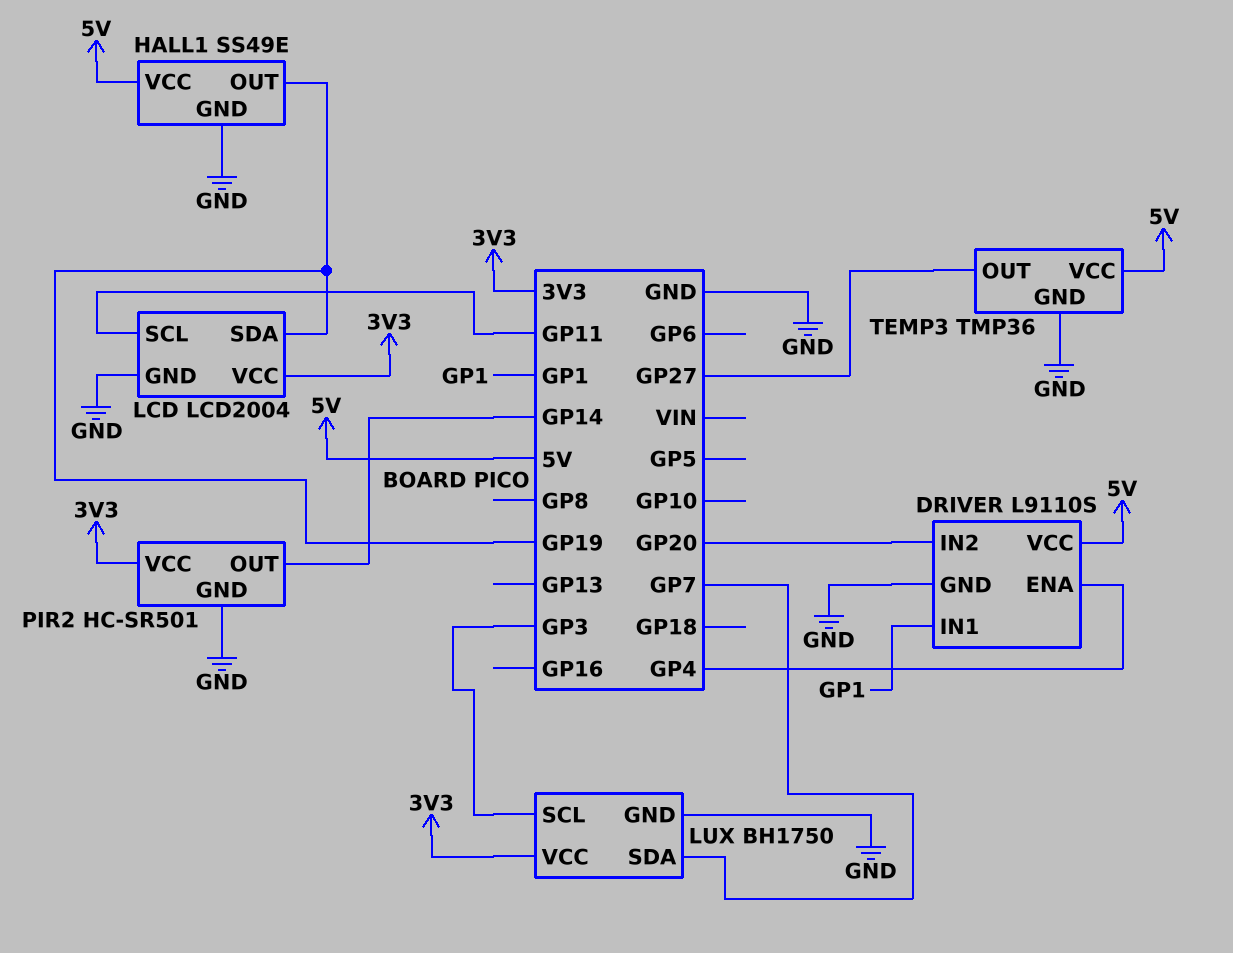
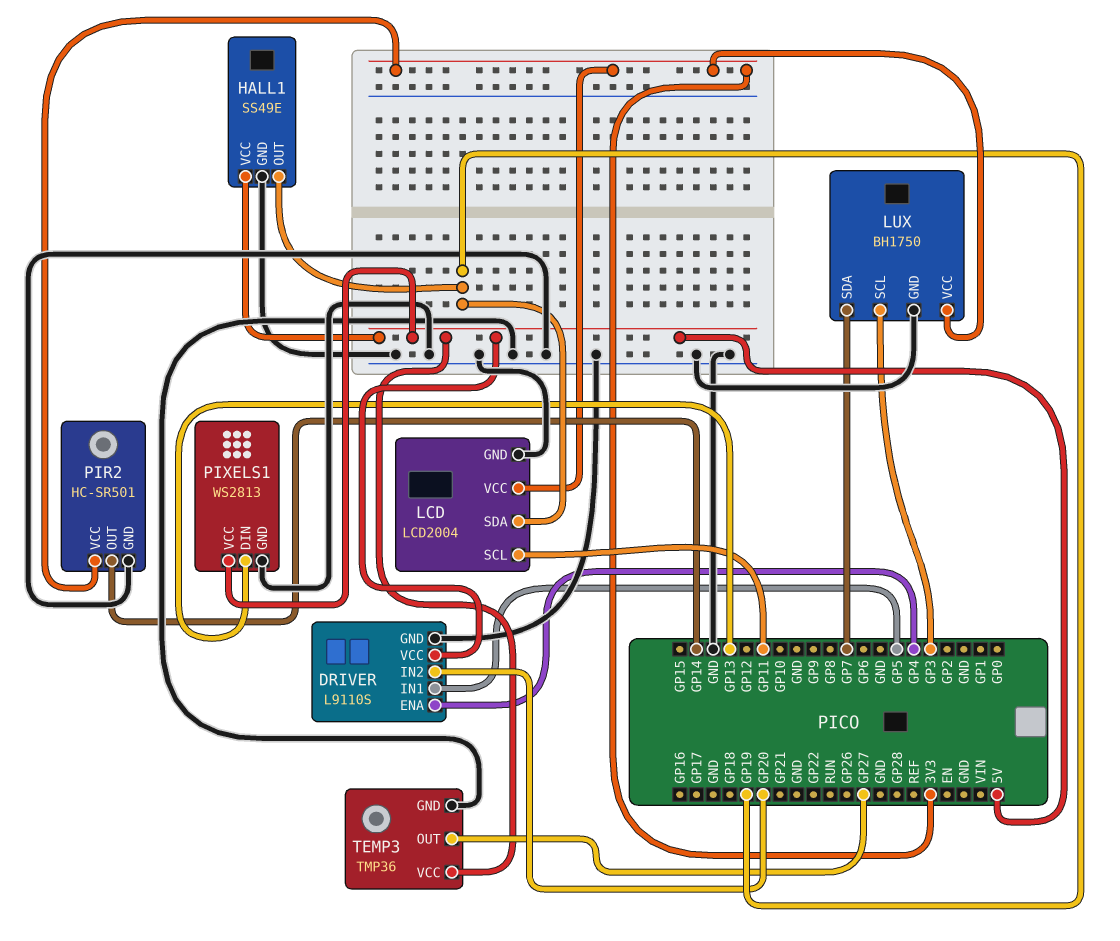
DRIVER pin IN1: GP1 -> GP5
PIXELS1: none -> WS2813
PIXELS1 pin DIN: none -> GP13
PIXELS1 pin GND: none -> GND
PIXELS1 pin VCC: none -> 5V

